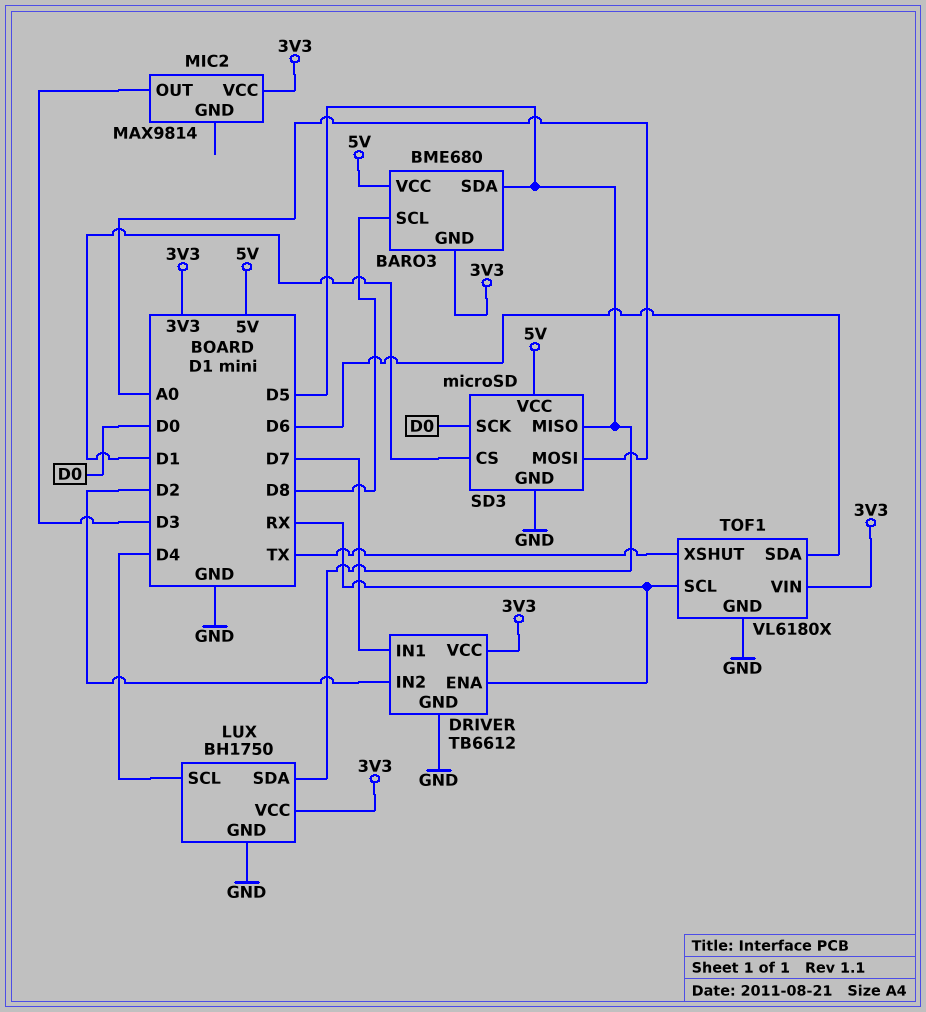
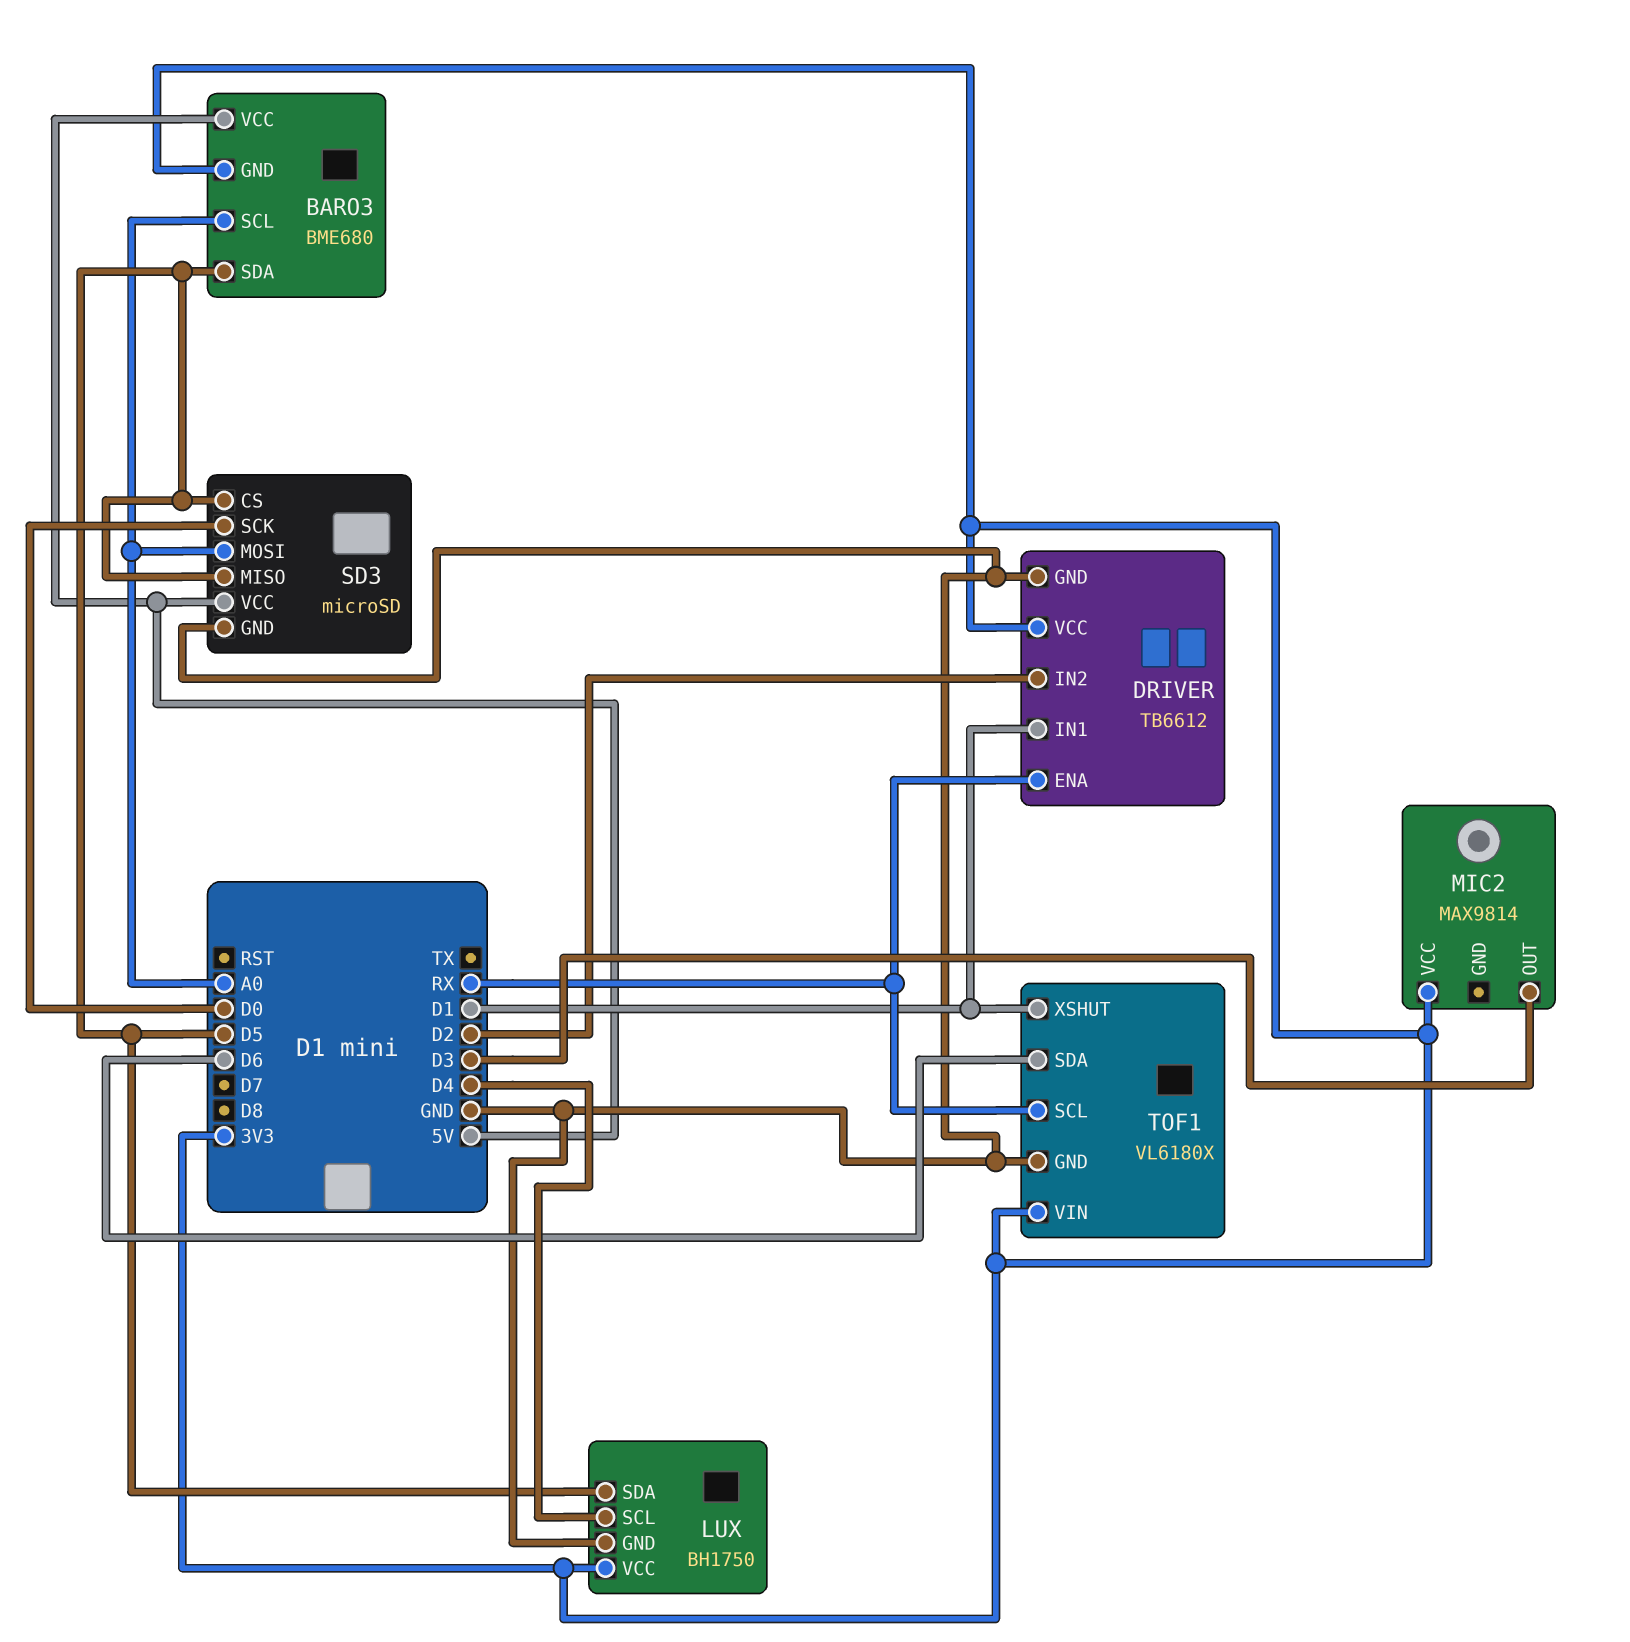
BARO3 pin SCL: D8 -> A0
DRIVER pin IN1: D7 -> D1
SD3 pin CS: D1 -> D5
TOF1 pin XSHUT: TX -> D1

